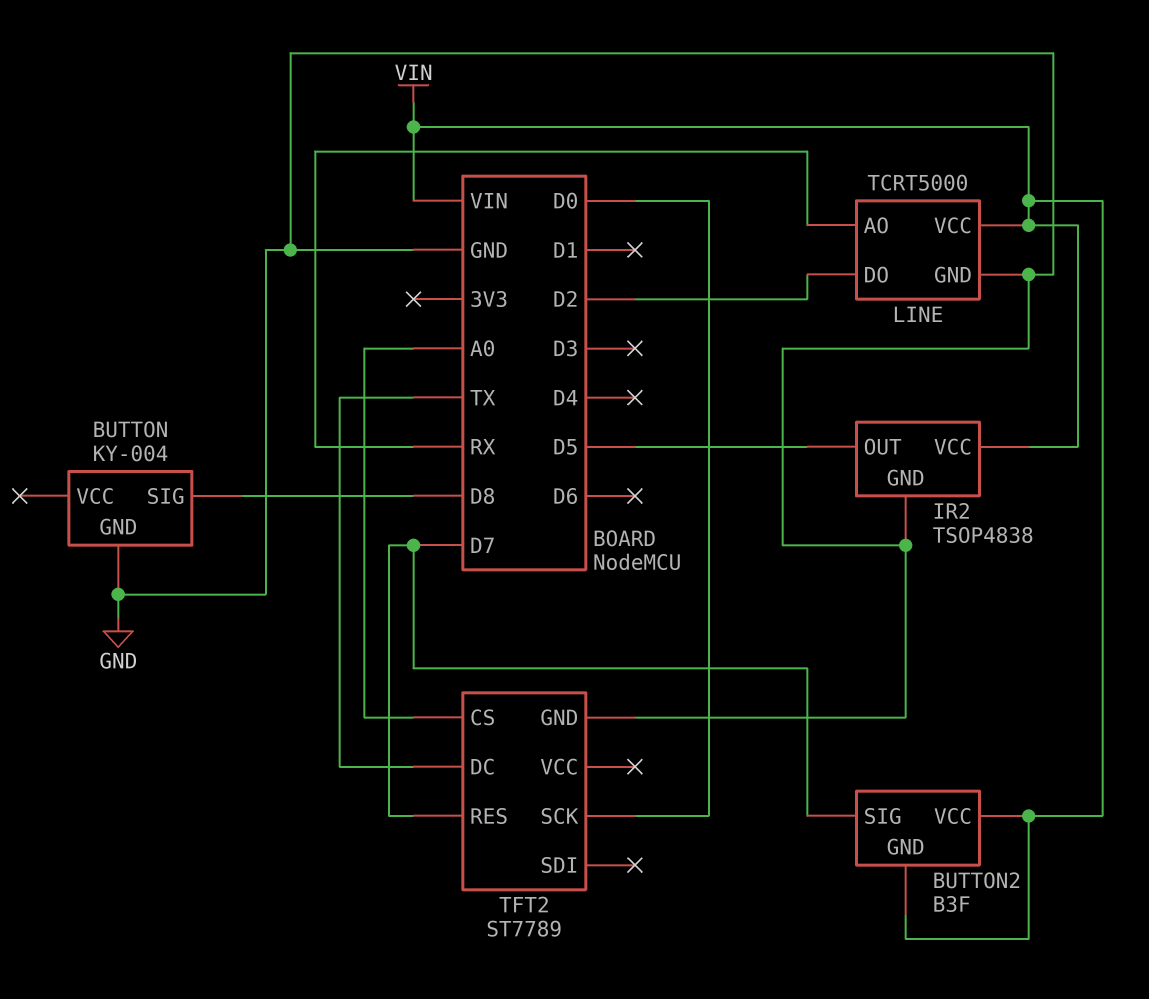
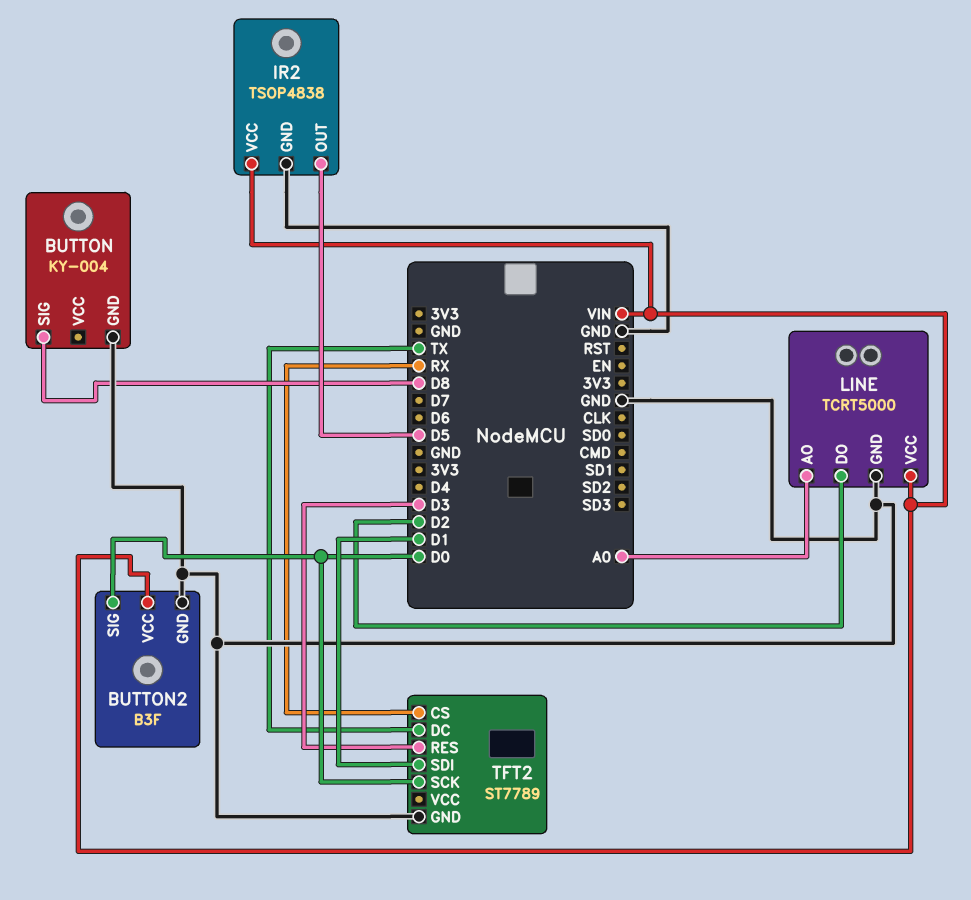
BUTTON2 pin GND: VIN -> GND
BUTTON2 pin SIG: D7 -> D0
LINE pin AO: RX -> A0
TFT2 pin CS: A0 -> RX
TFT2 pin RES: D7 -> D3
TFT2 pin SDI: none -> D1

